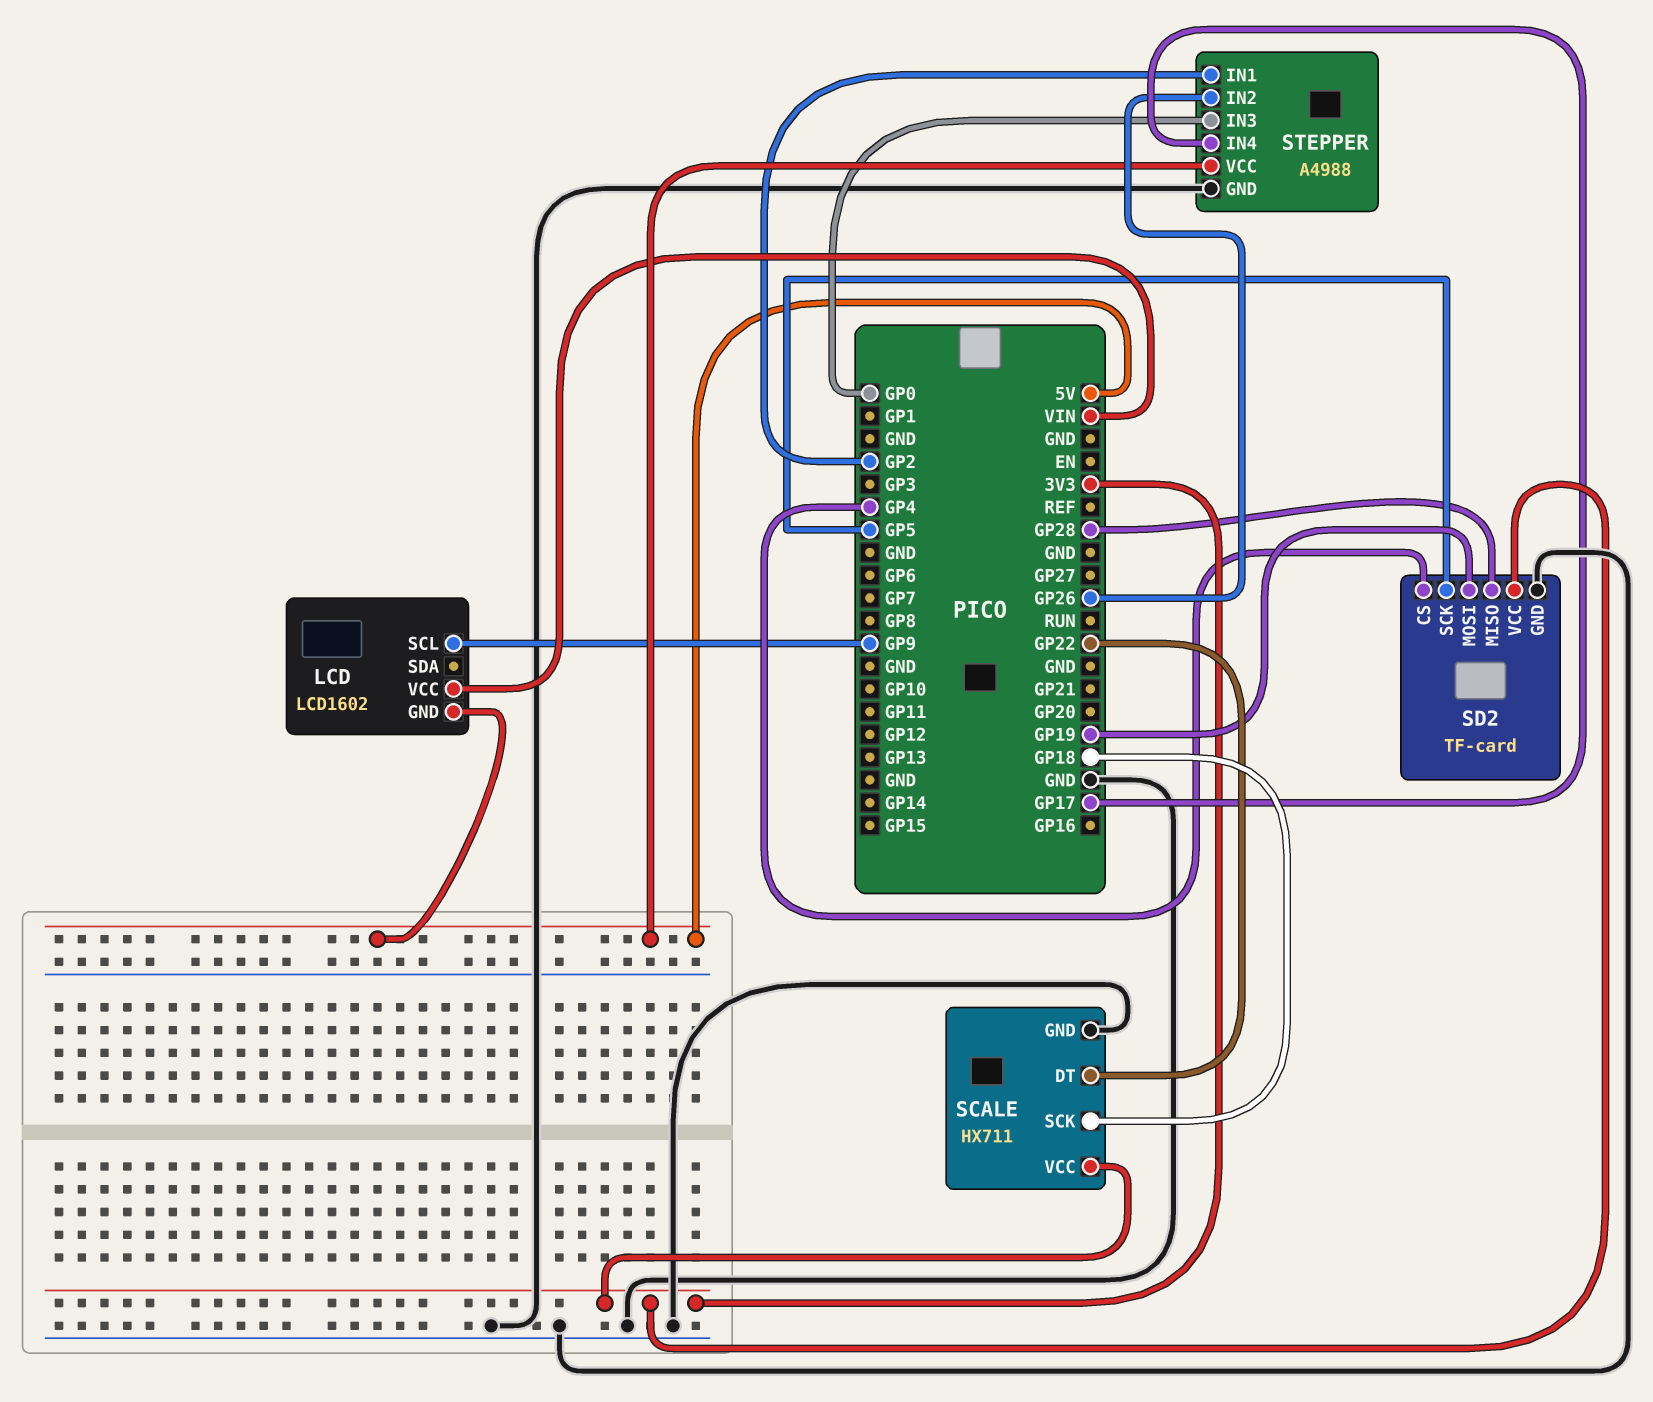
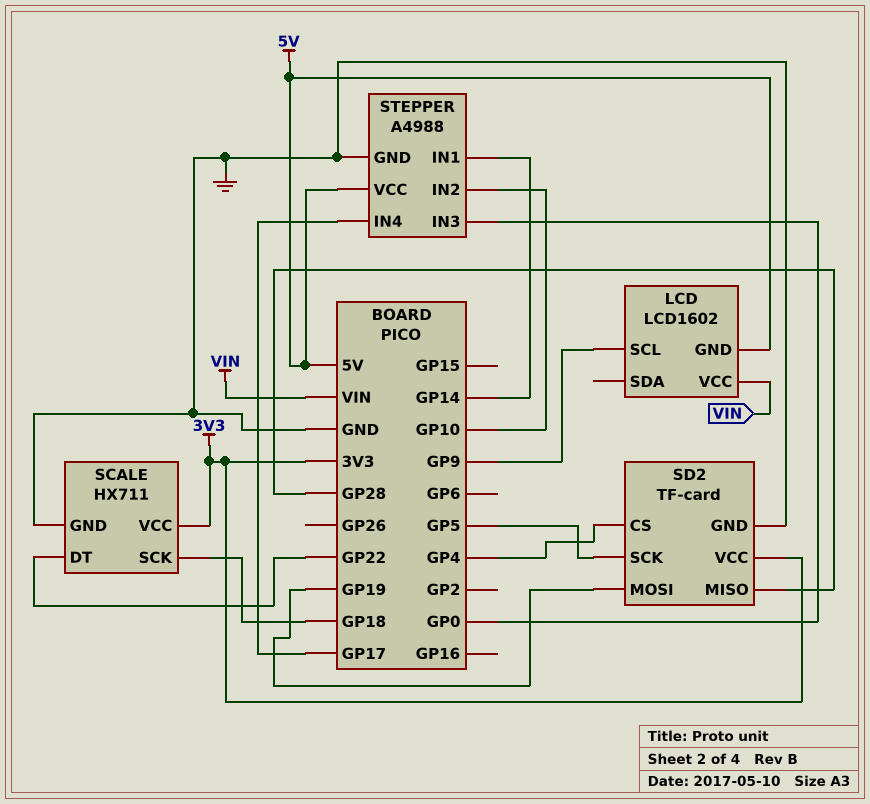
STEPPER pin IN1: GP2 -> GP14
STEPPER pin IN2: GP26 -> GP10

